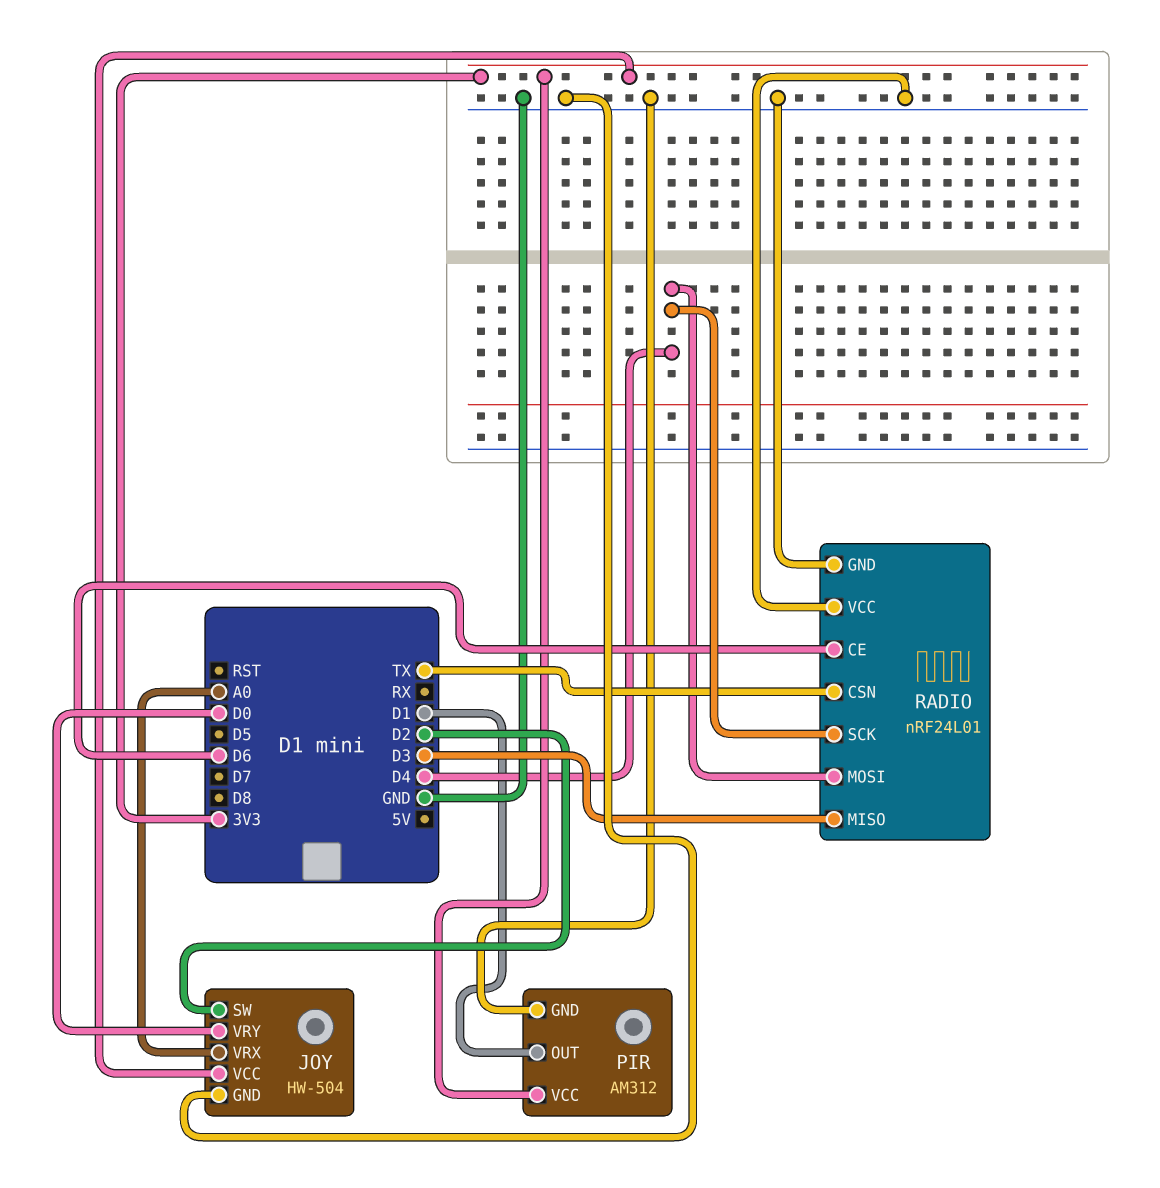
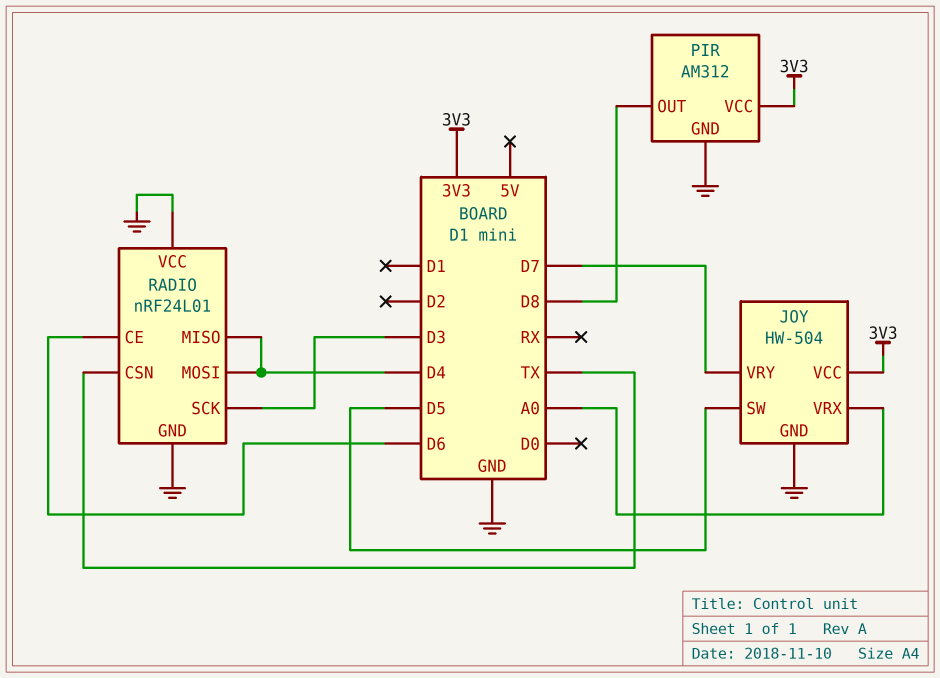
JOY pin SW: D2 -> D5
JOY pin VRY: D0 -> D7
PIR pin OUT: D1 -> D8
RADIO pin MISO: D3 -> D4
RADIO pin SCK: D4 -> D3

